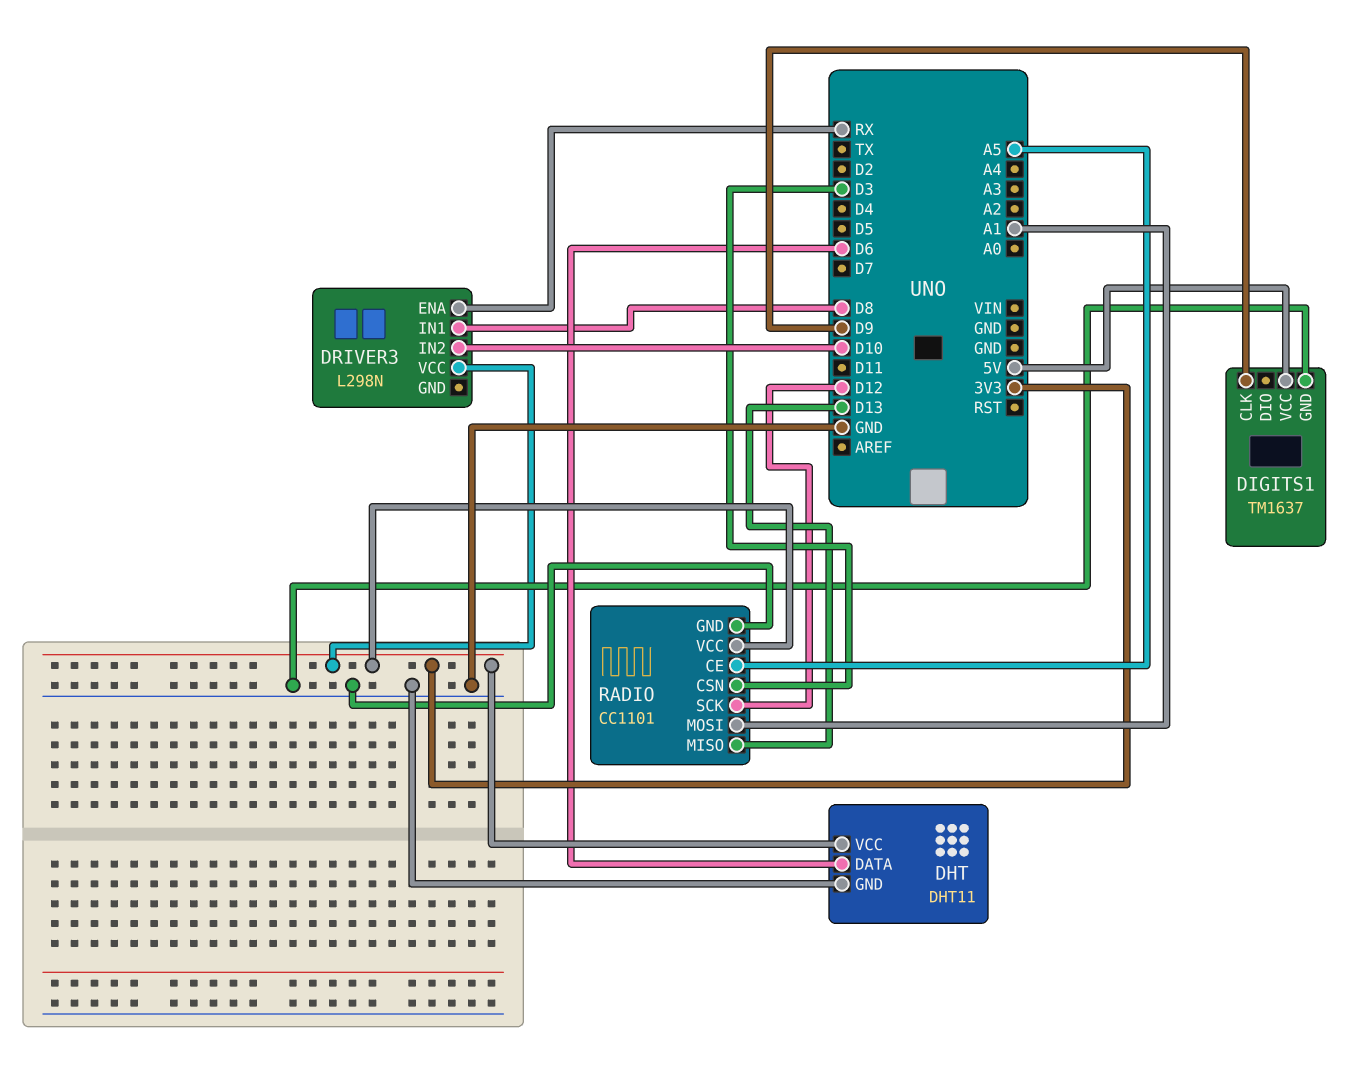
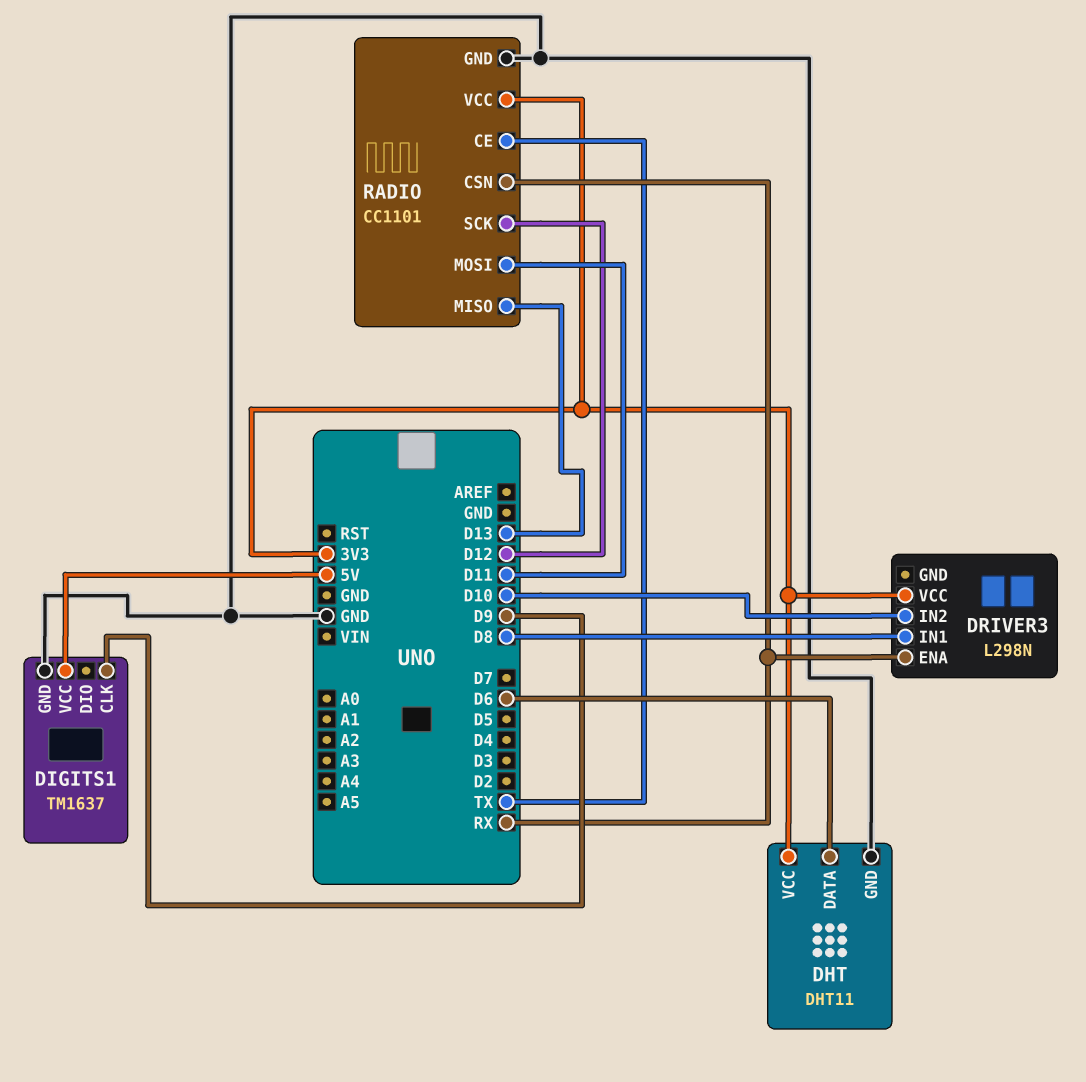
RADIO pin CE: A5 -> TX
RADIO pin CSN: D3 -> RX
RADIO pin MOSI: A1 -> D11

